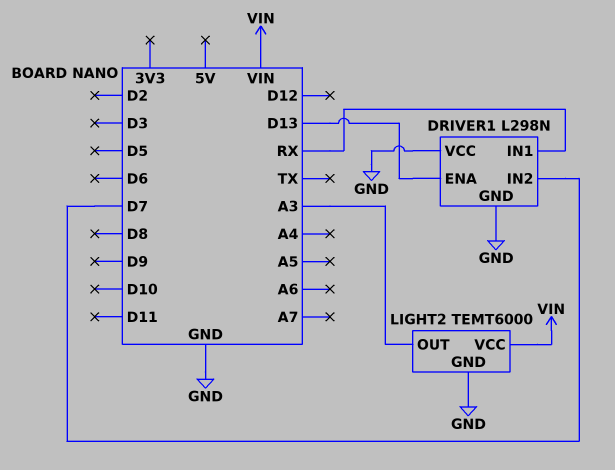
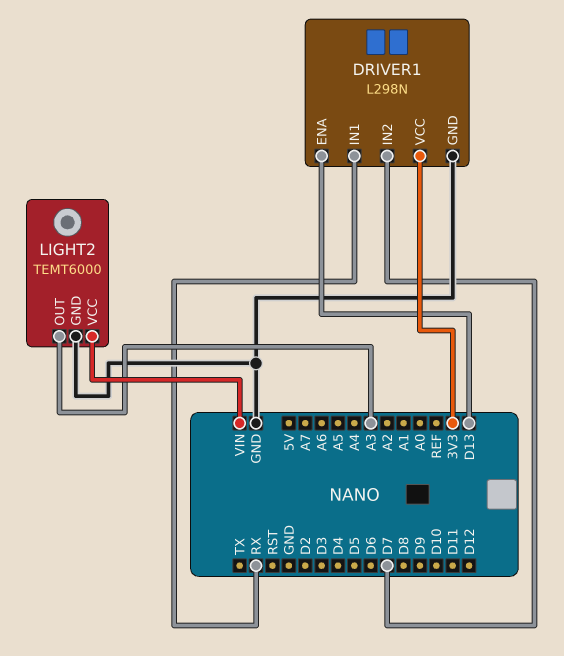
DRIVER1 pin VCC: GND -> 3V3

